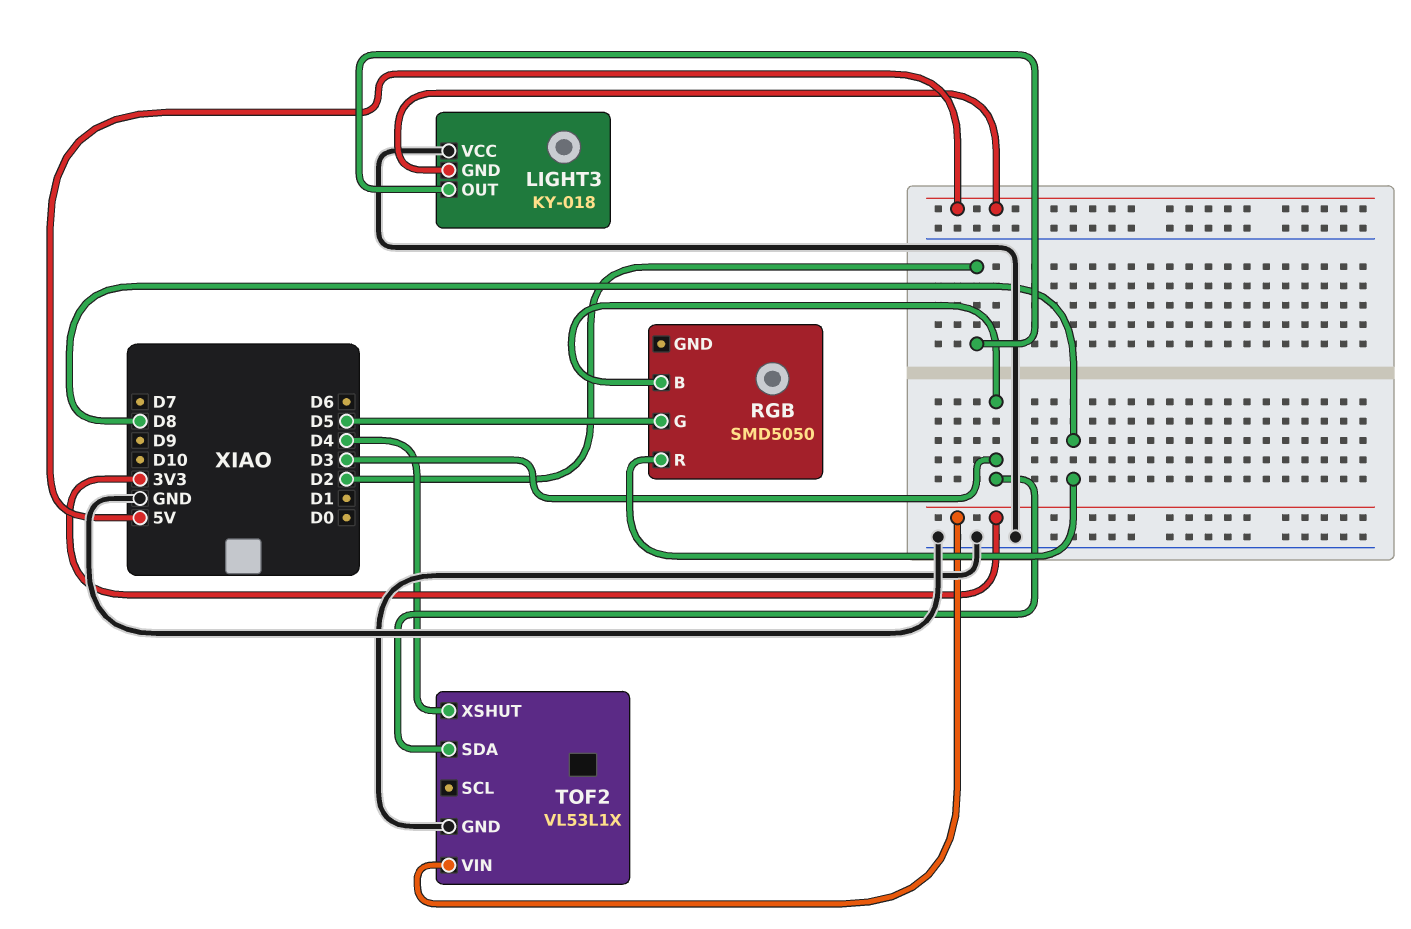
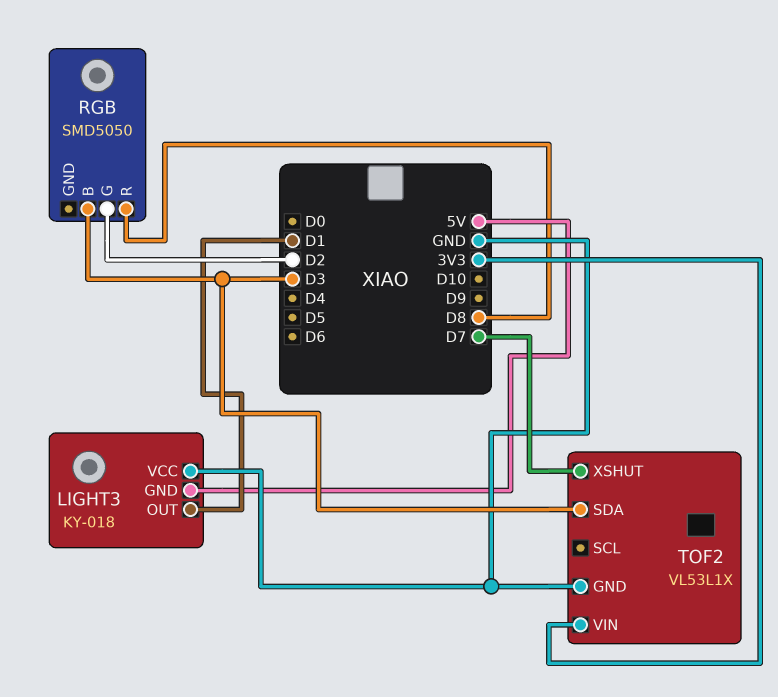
LIGHT3 pin OUT: D2 -> D1
RGB pin G: D5 -> D2
TOF2 pin XSHUT: D4 -> D7

